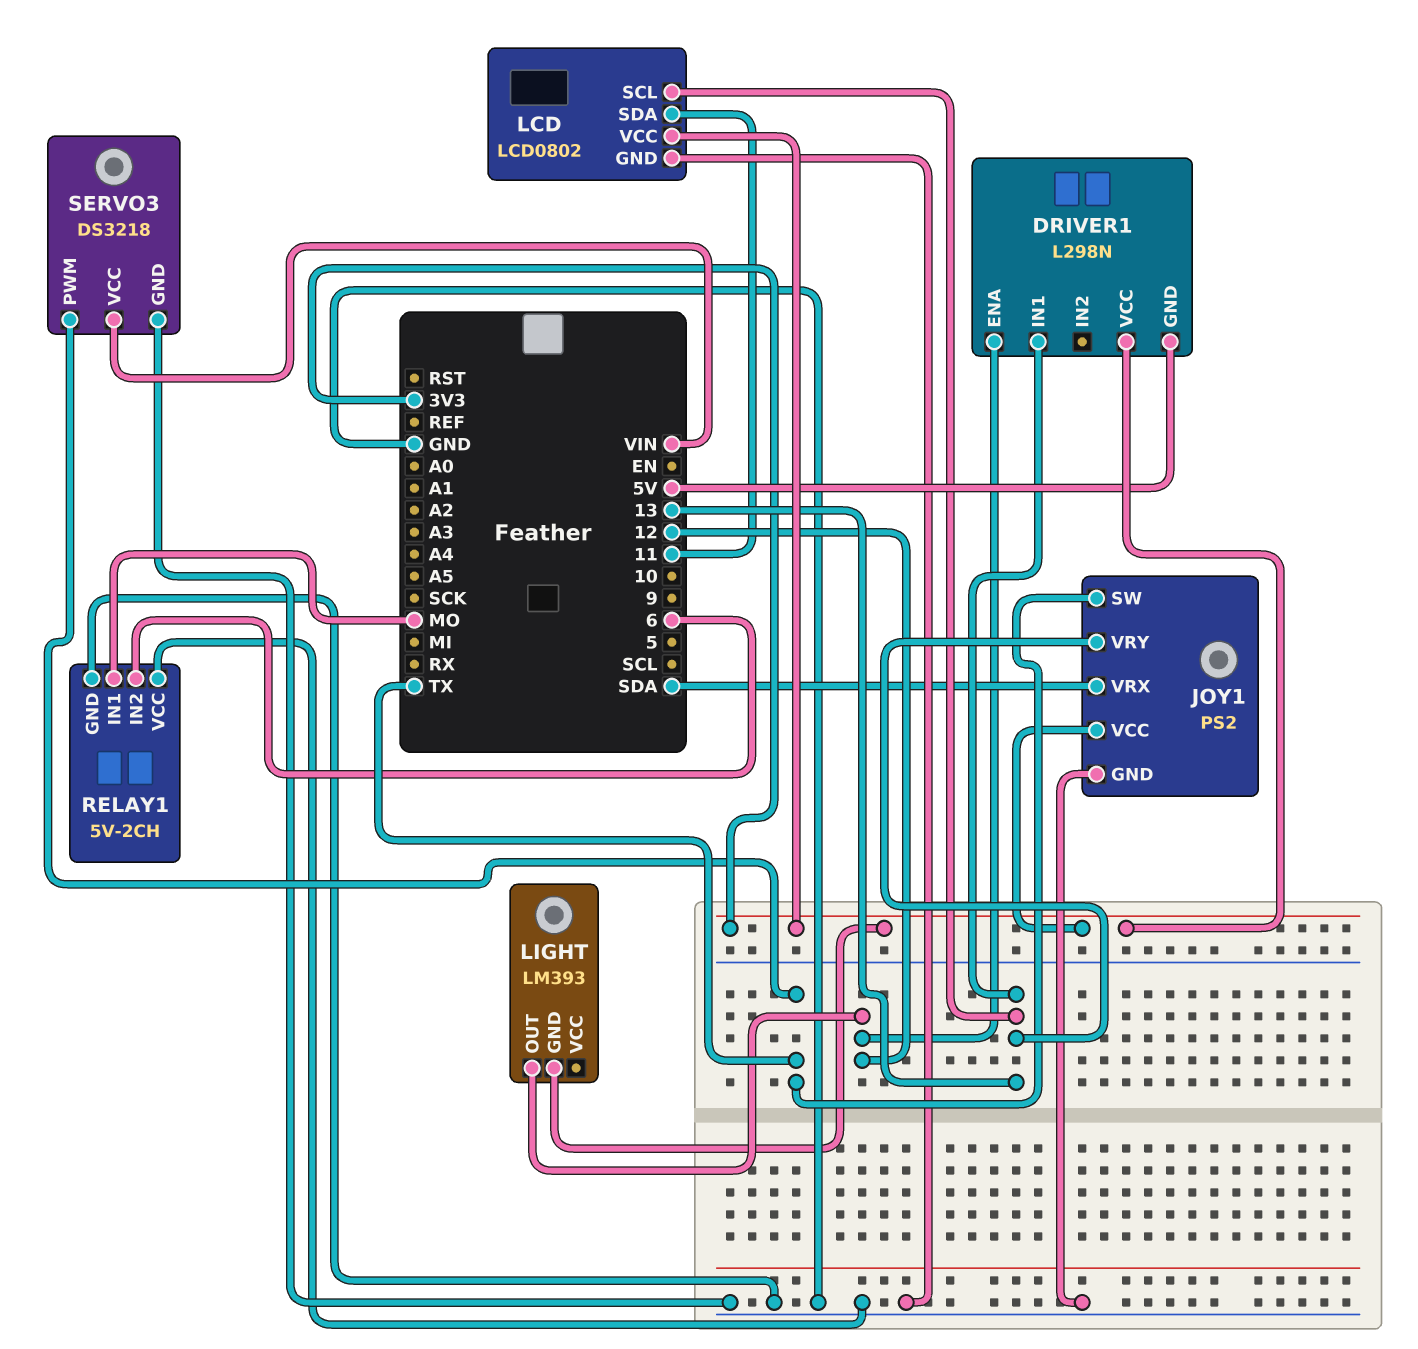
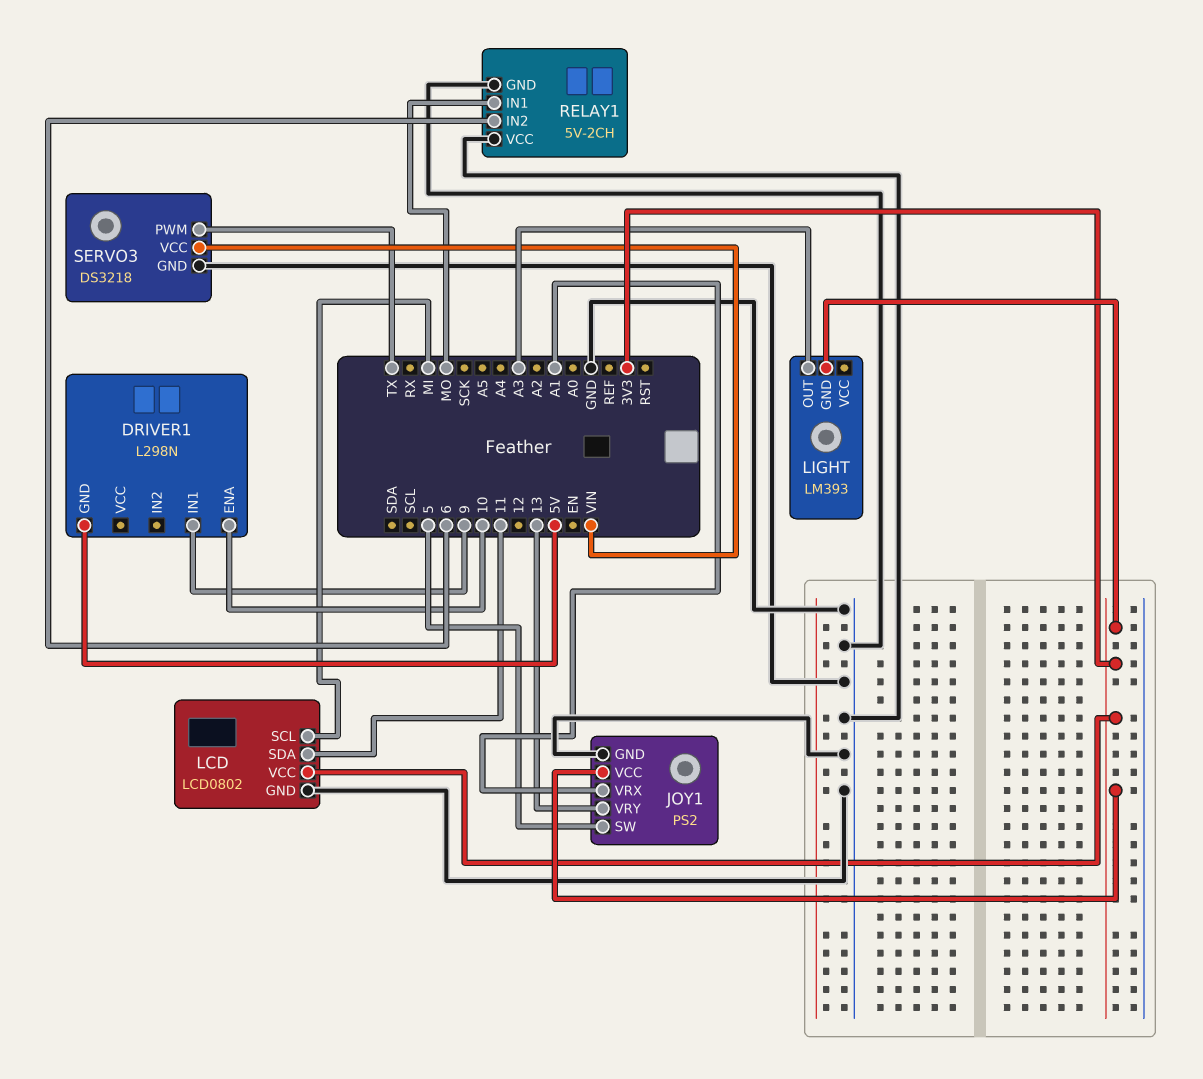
DRIVER1 pin ENA: 12 -> 10
DRIVER1 pin IN1: 13 -> 9
DRIVER1 pin VCC: 3V3 -> none
JOY1 pin SW: TX -> 5
JOY1 pin VRX: SDA -> A1
LCD pin SCL: 13 -> MI
LIGHT pin OUT: 12 -> A3

